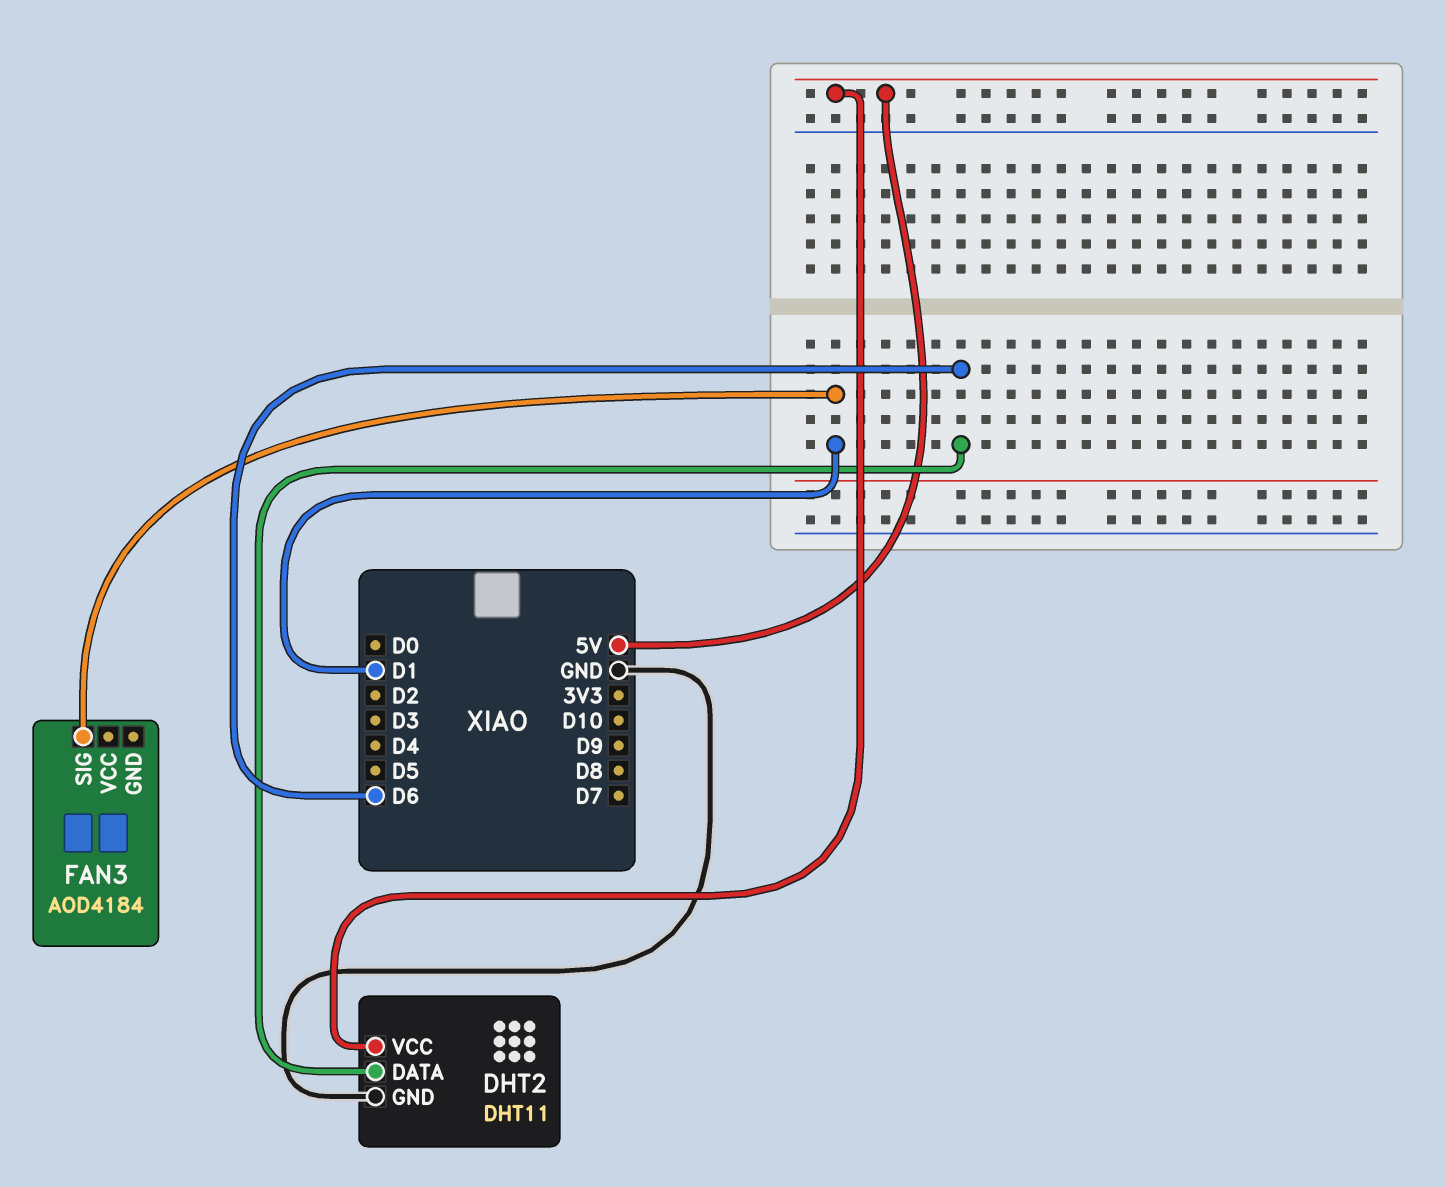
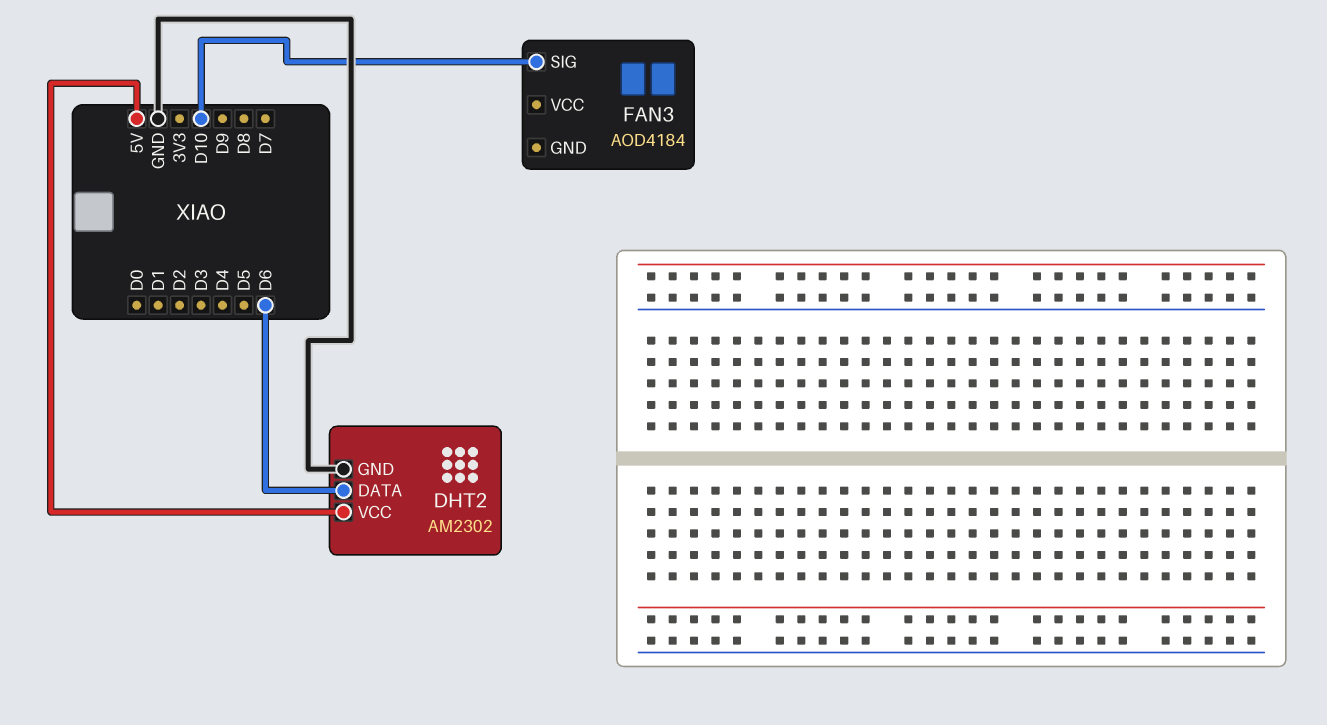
DHT2: DHT11 -> AM2302
FAN3 pin SIG: D1 -> D10

